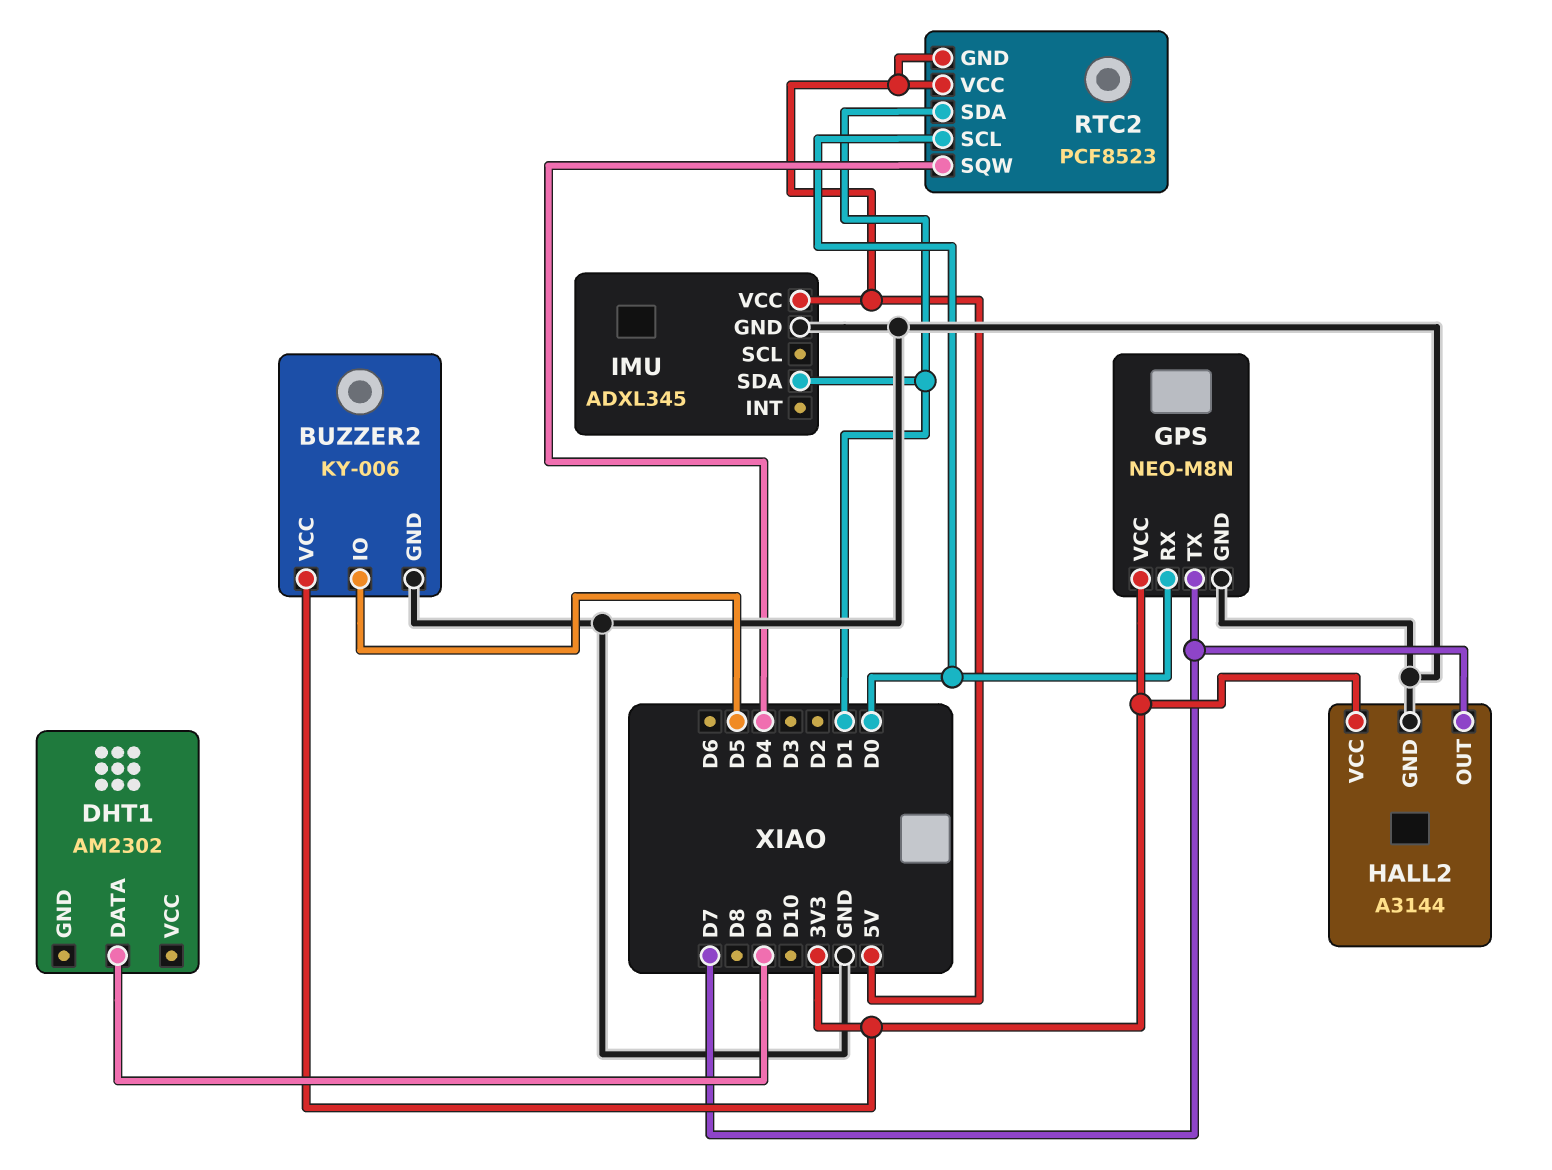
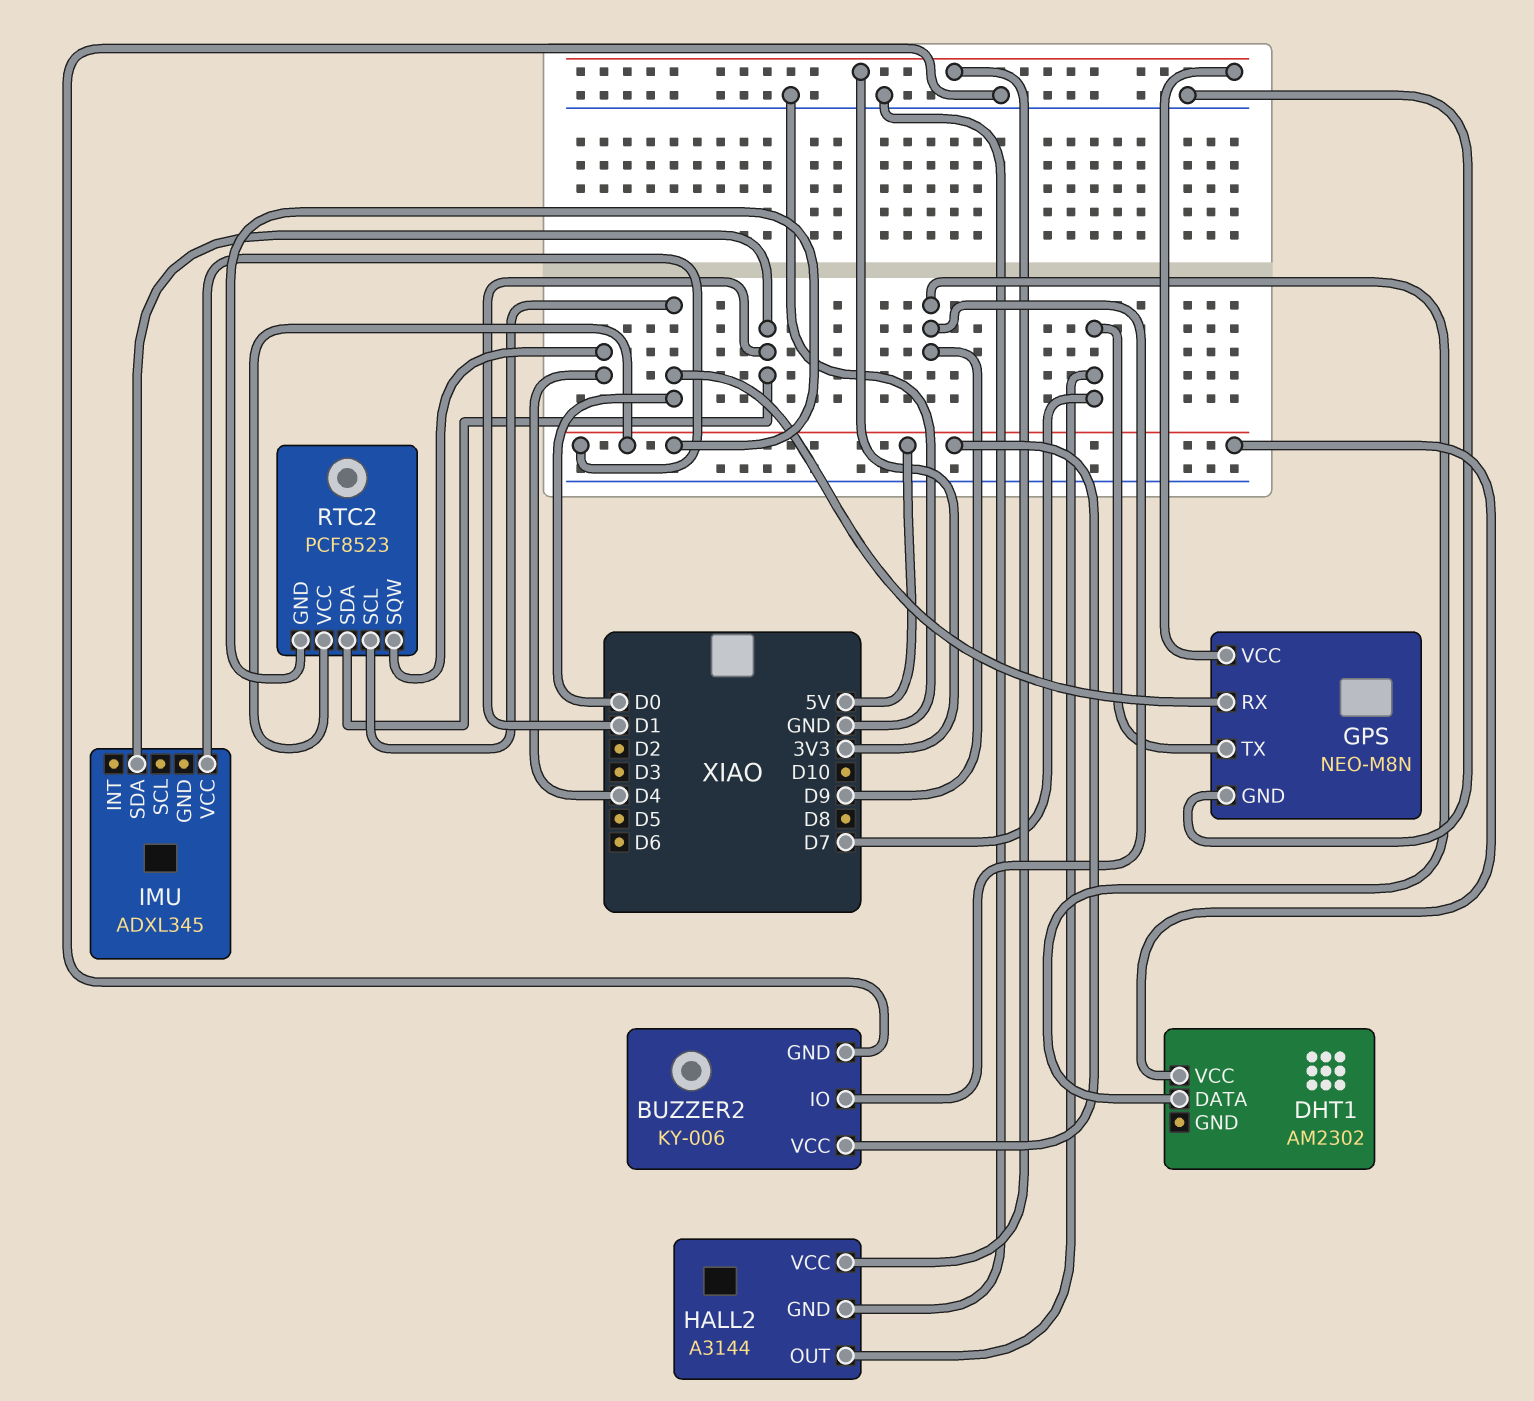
BUZZER2 pin IO: D5 -> D9
BUZZER2 pin VCC: 3V3 -> 5V
DHT1 pin VCC: none -> 5V
IMU pin GND: GND -> none

